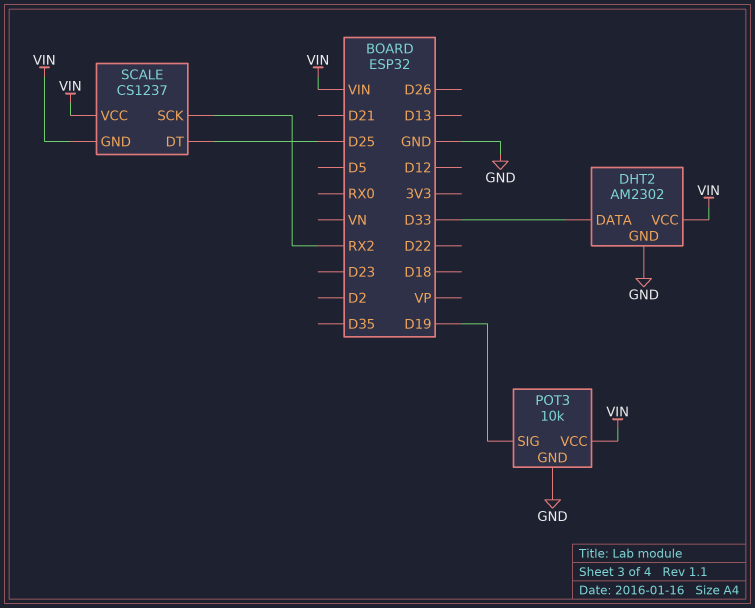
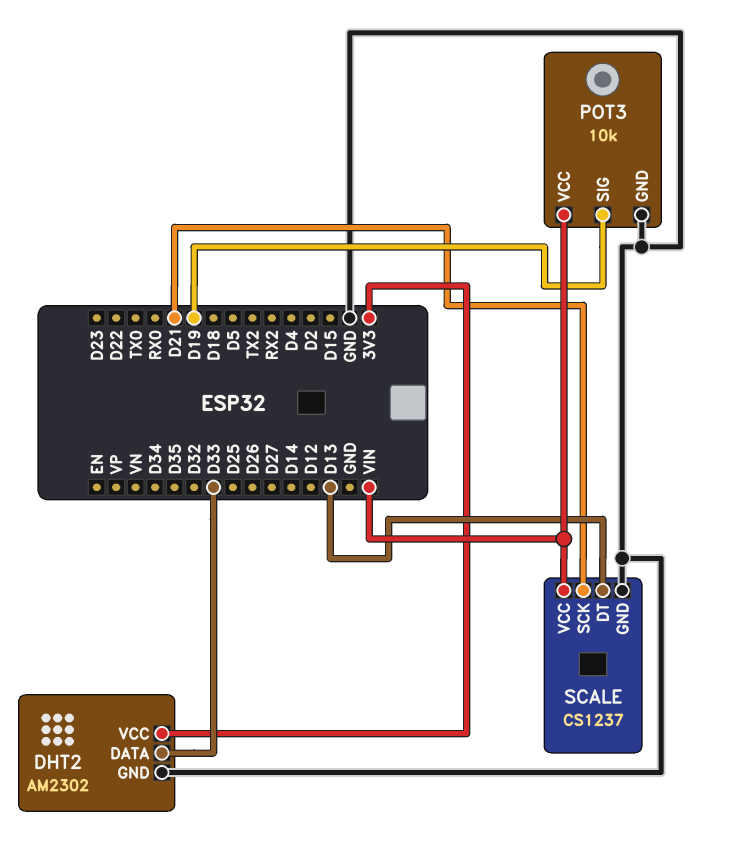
DHT2 pin VCC: VIN -> 3V3
SCALE pin DT: D25 -> D13
SCALE pin GND: VIN -> GND
SCALE pin SCK: RX2 -> D21

